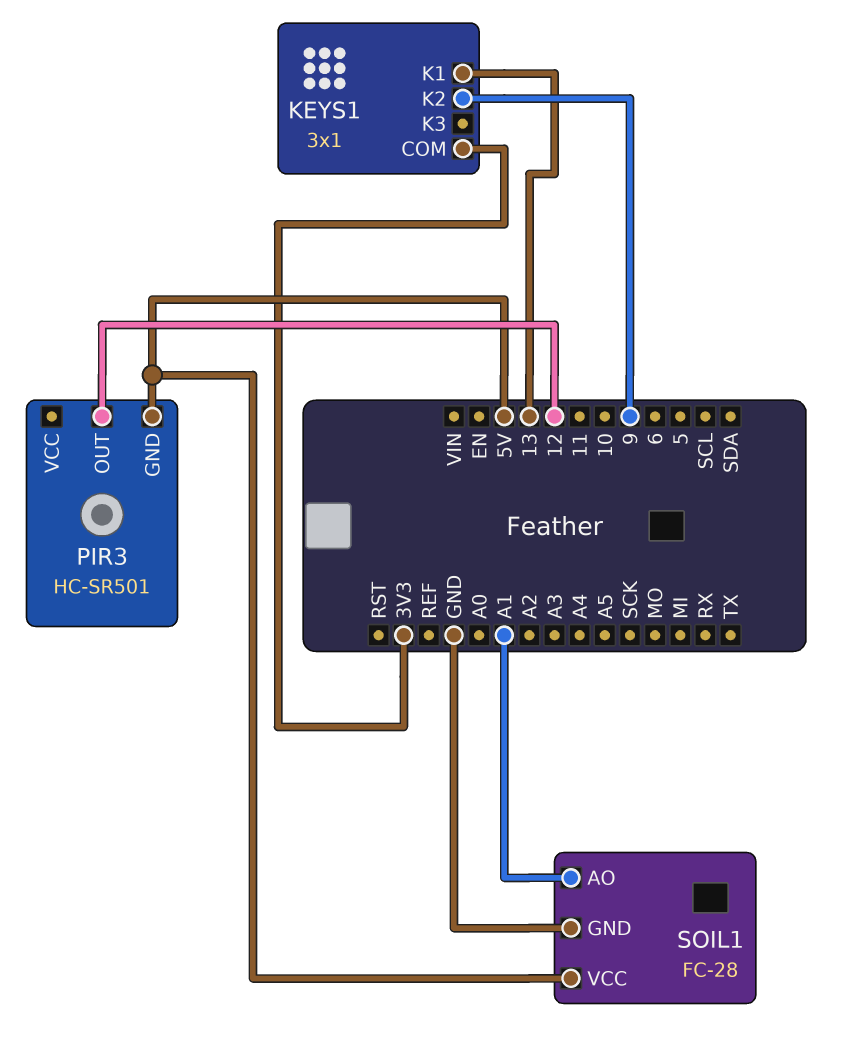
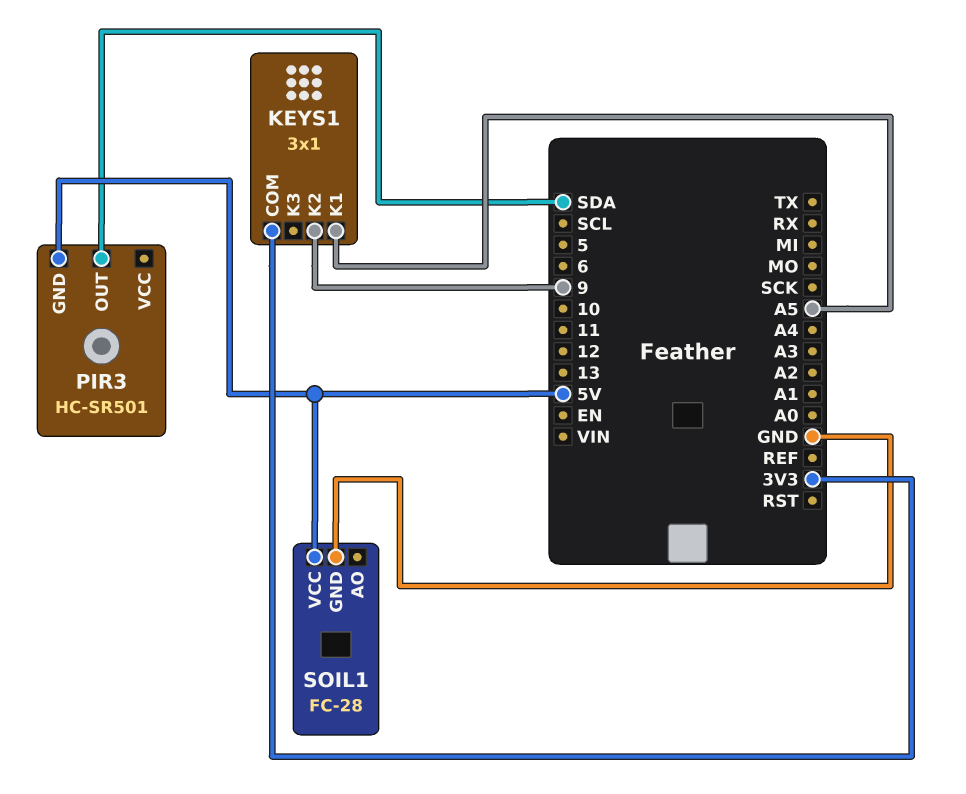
KEYS1 pin K1: 13 -> A5
PIR3 pin OUT: 12 -> SDA
SOIL1 pin AO: A1 -> none

